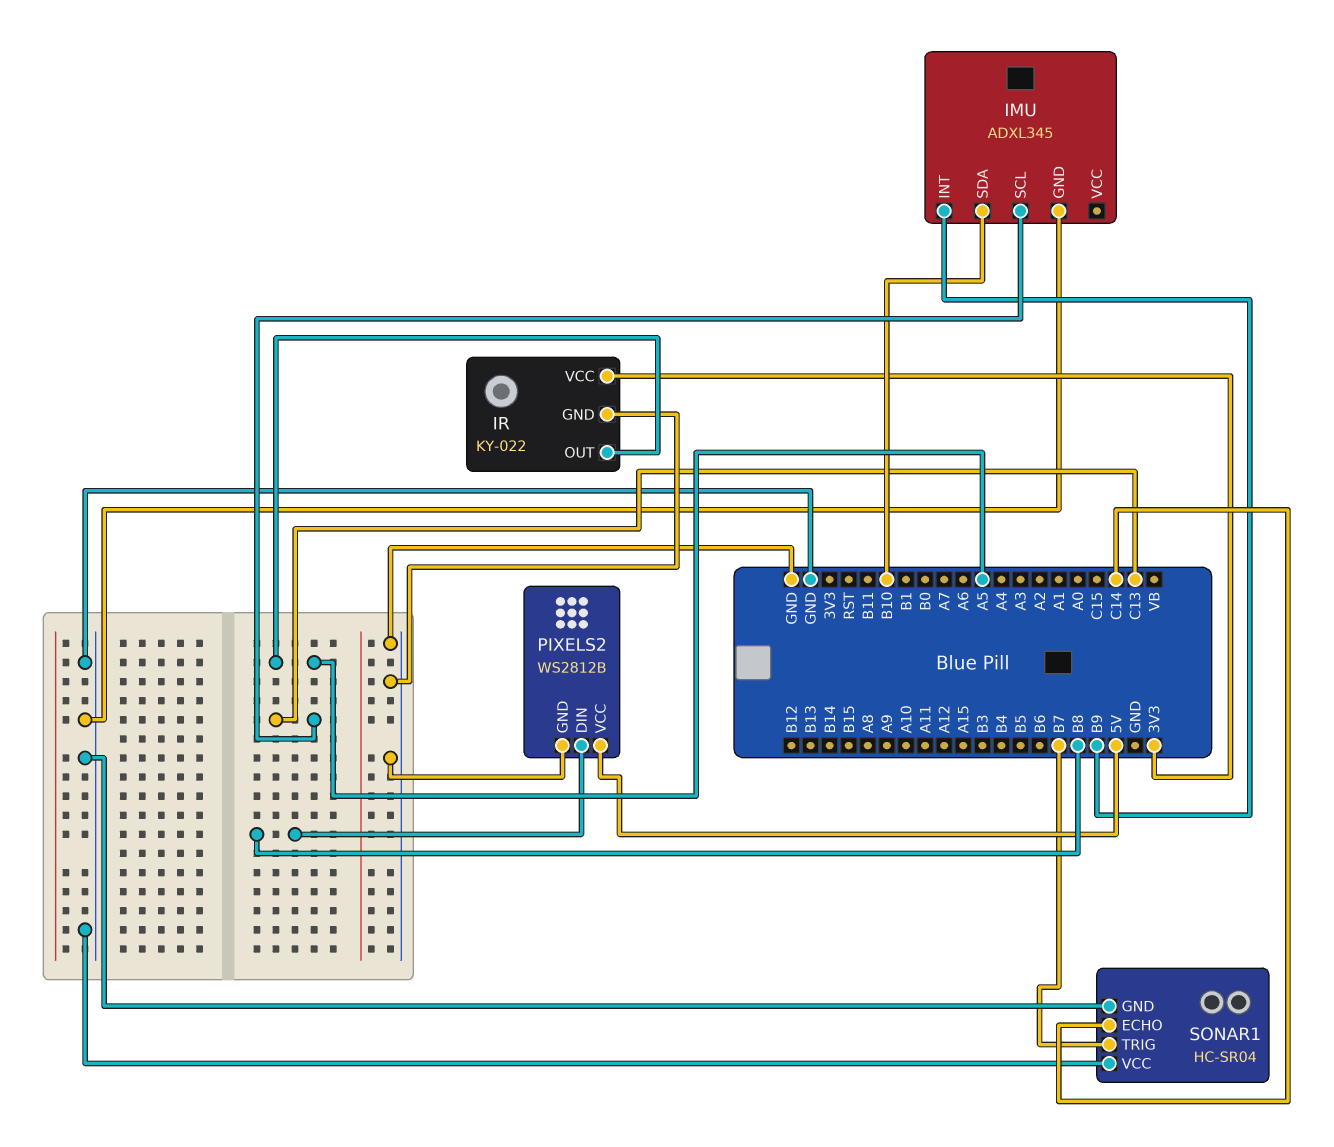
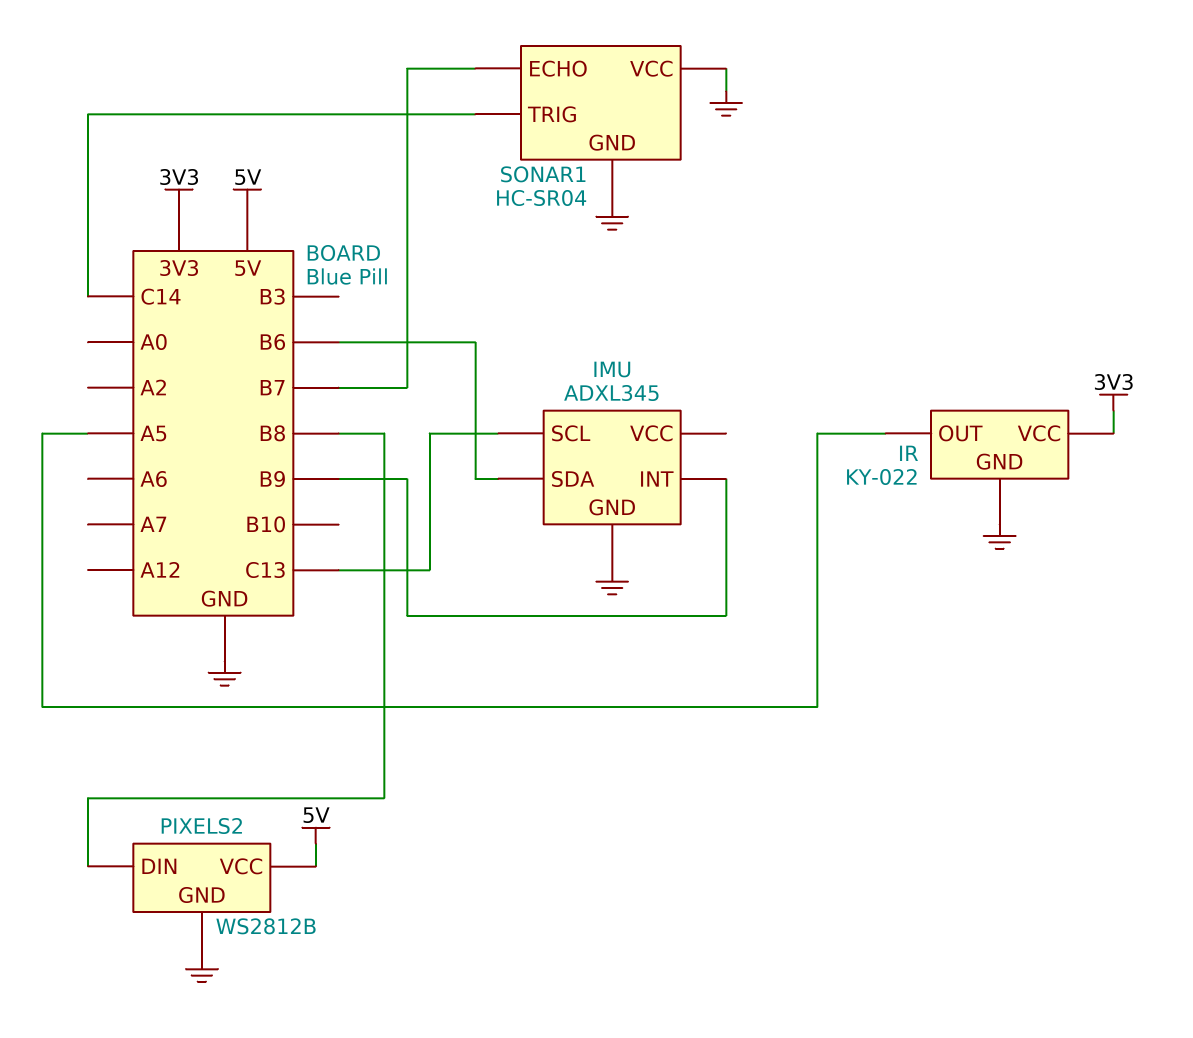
IMU pin SDA: B10 -> B6
SONAR1 pin ECHO: C14 -> B7
SONAR1 pin TRIG: B7 -> C14

